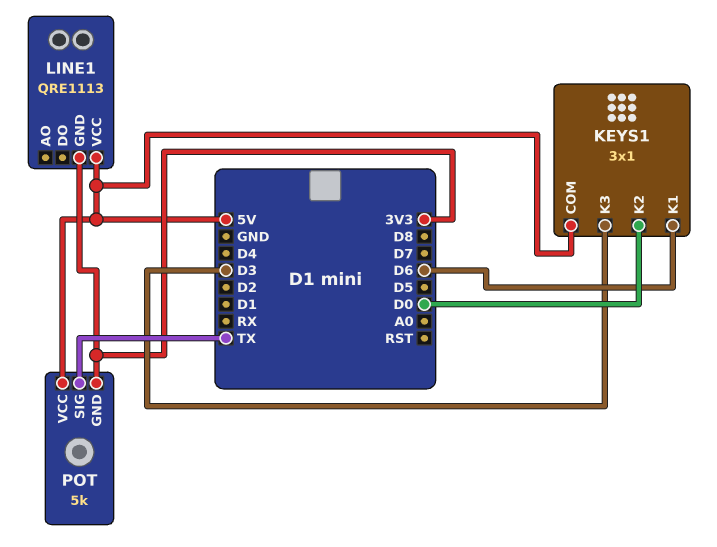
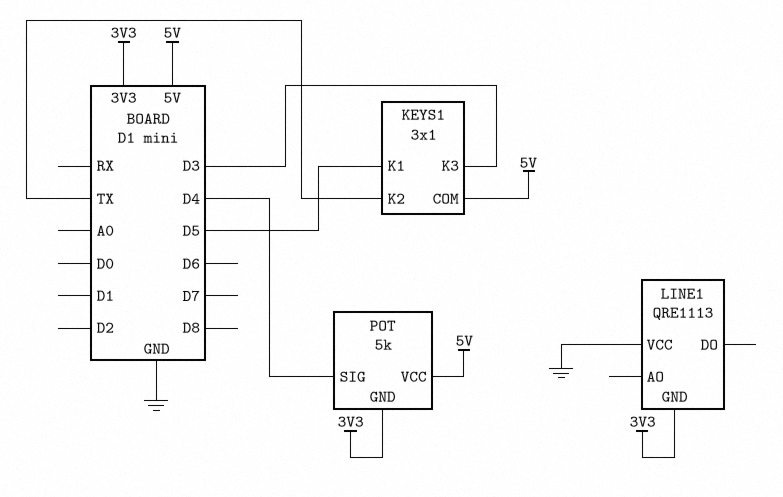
KEYS1 pin K1: D6 -> D5
KEYS1 pin K2: D0 -> TX
LINE1 pin VCC: 5V -> GND
POT pin SIG: TX -> D4

